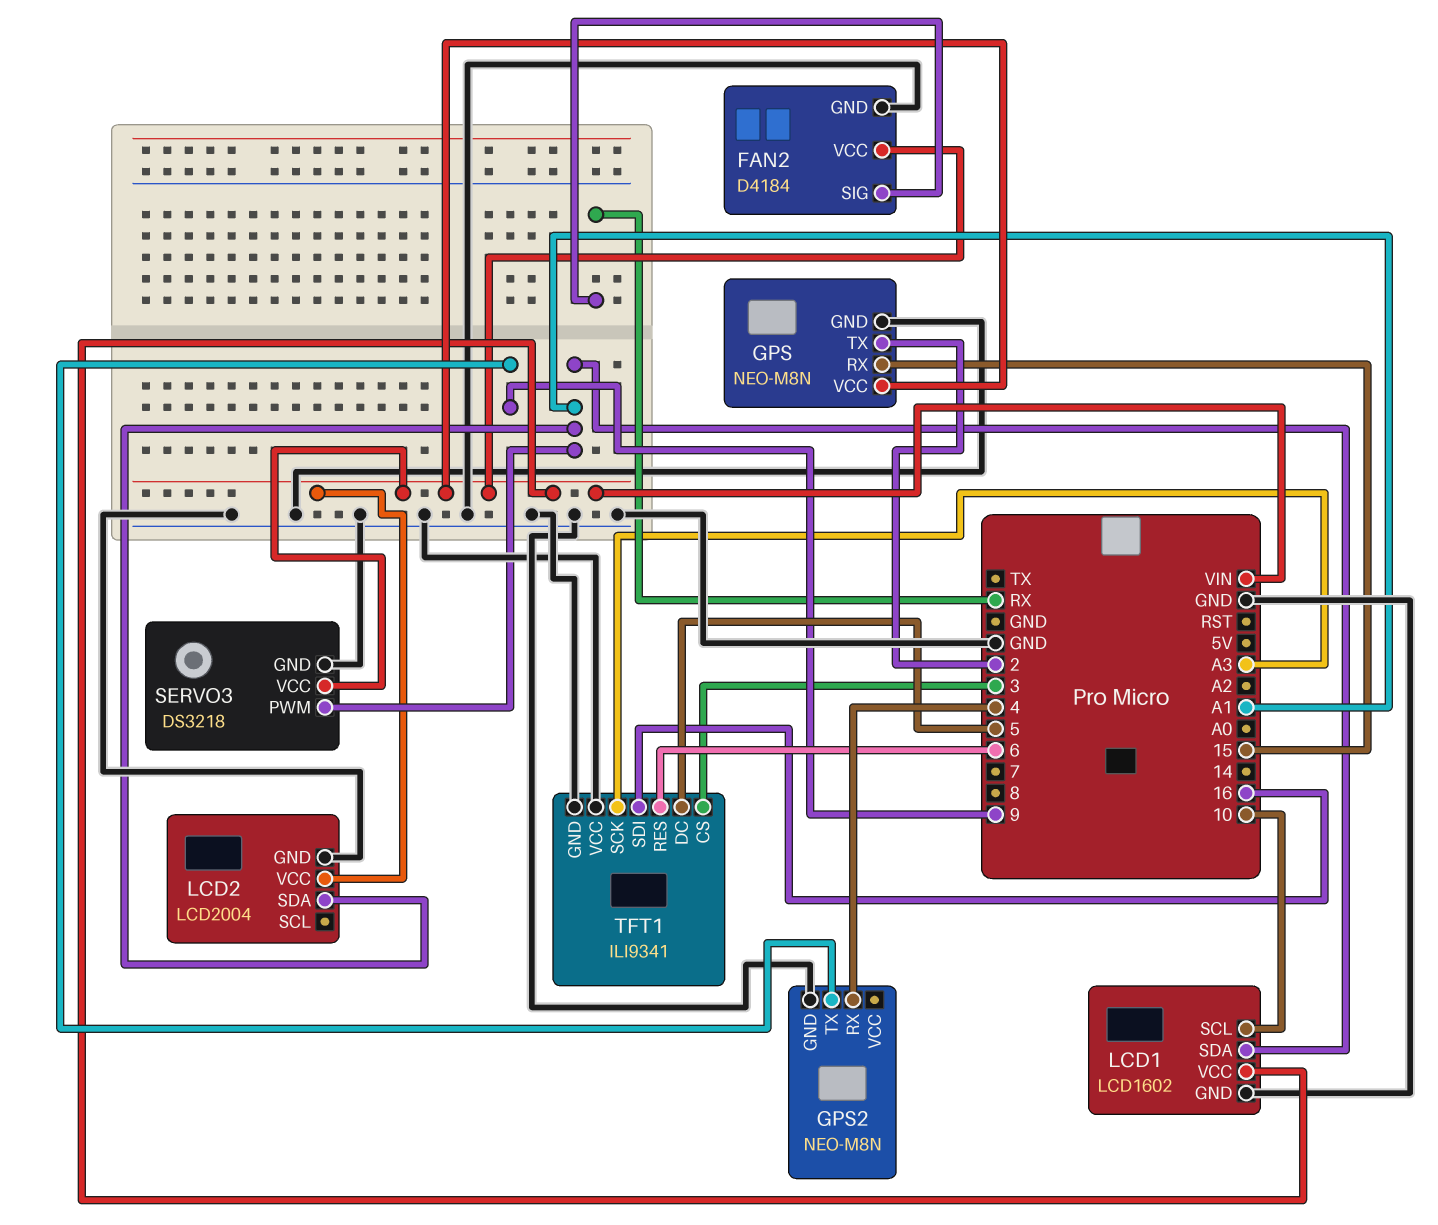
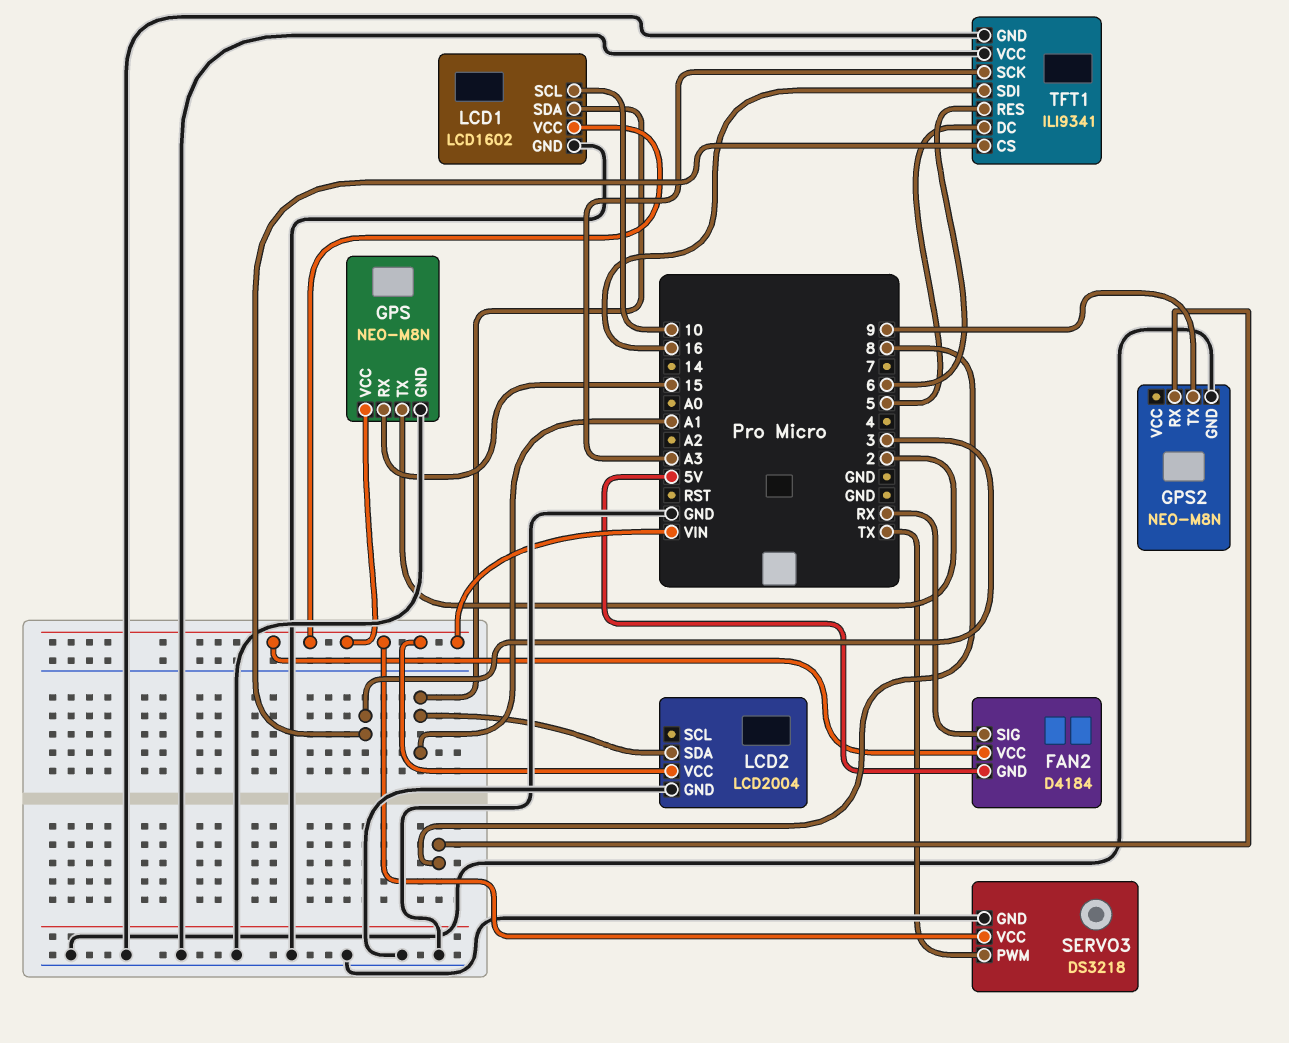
FAN2 pin GND: GND -> 5V
GPS2 pin RX: 4 -> 8
SERVO3 pin PWM: A1 -> TX

